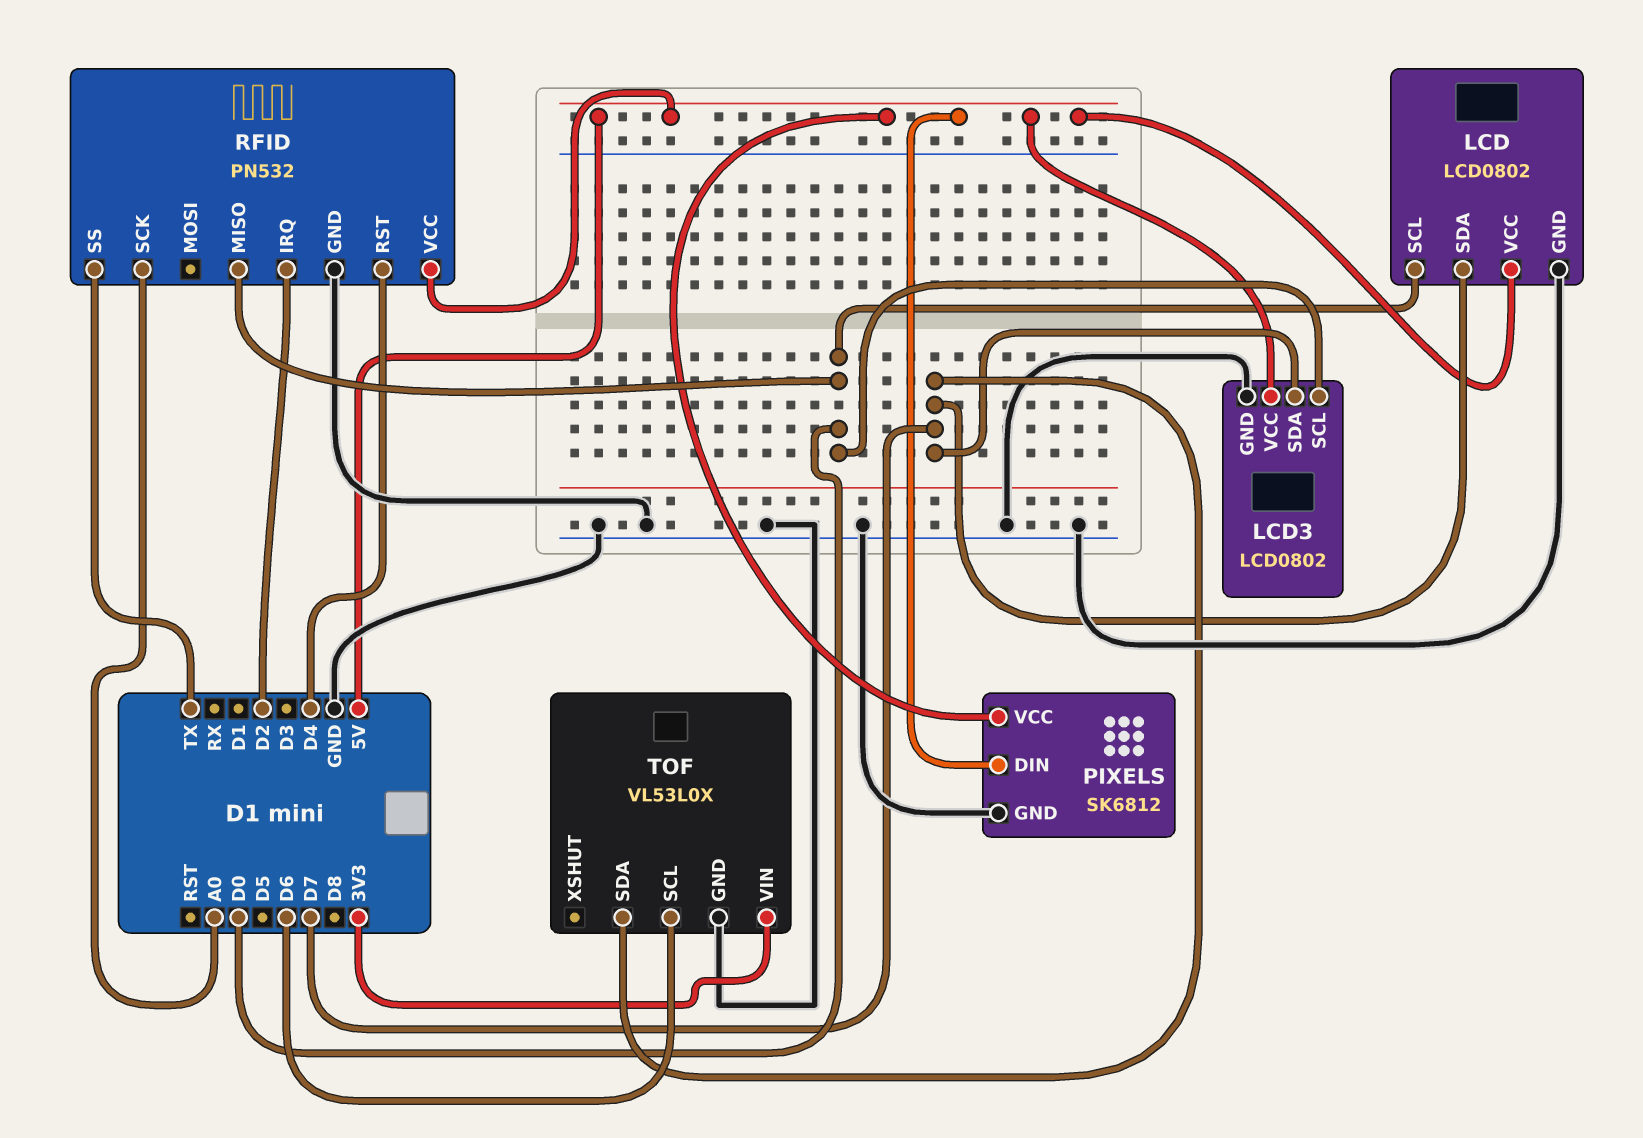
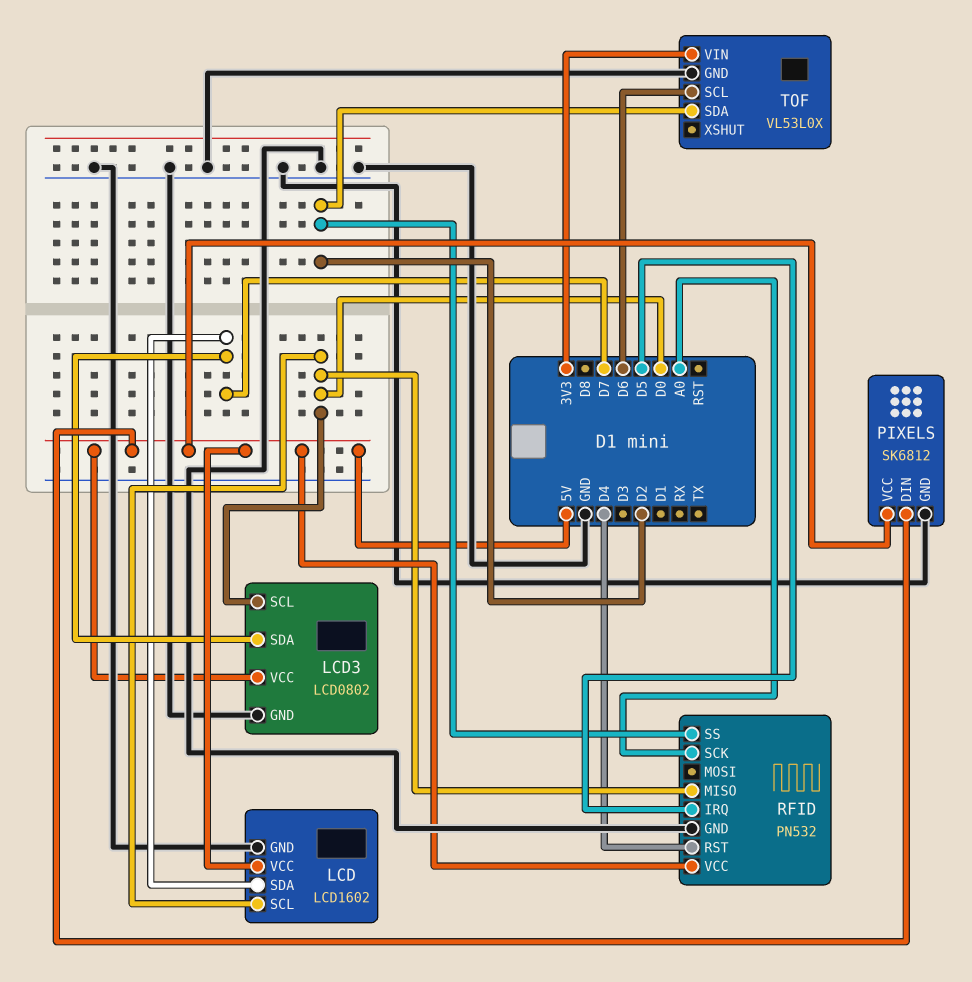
LCD: LCD0802 -> LCD1602
RFID pin IRQ: D2 -> D5
RFID pin SS: TX -> D2
TOF pin SDA: D7 -> D2

